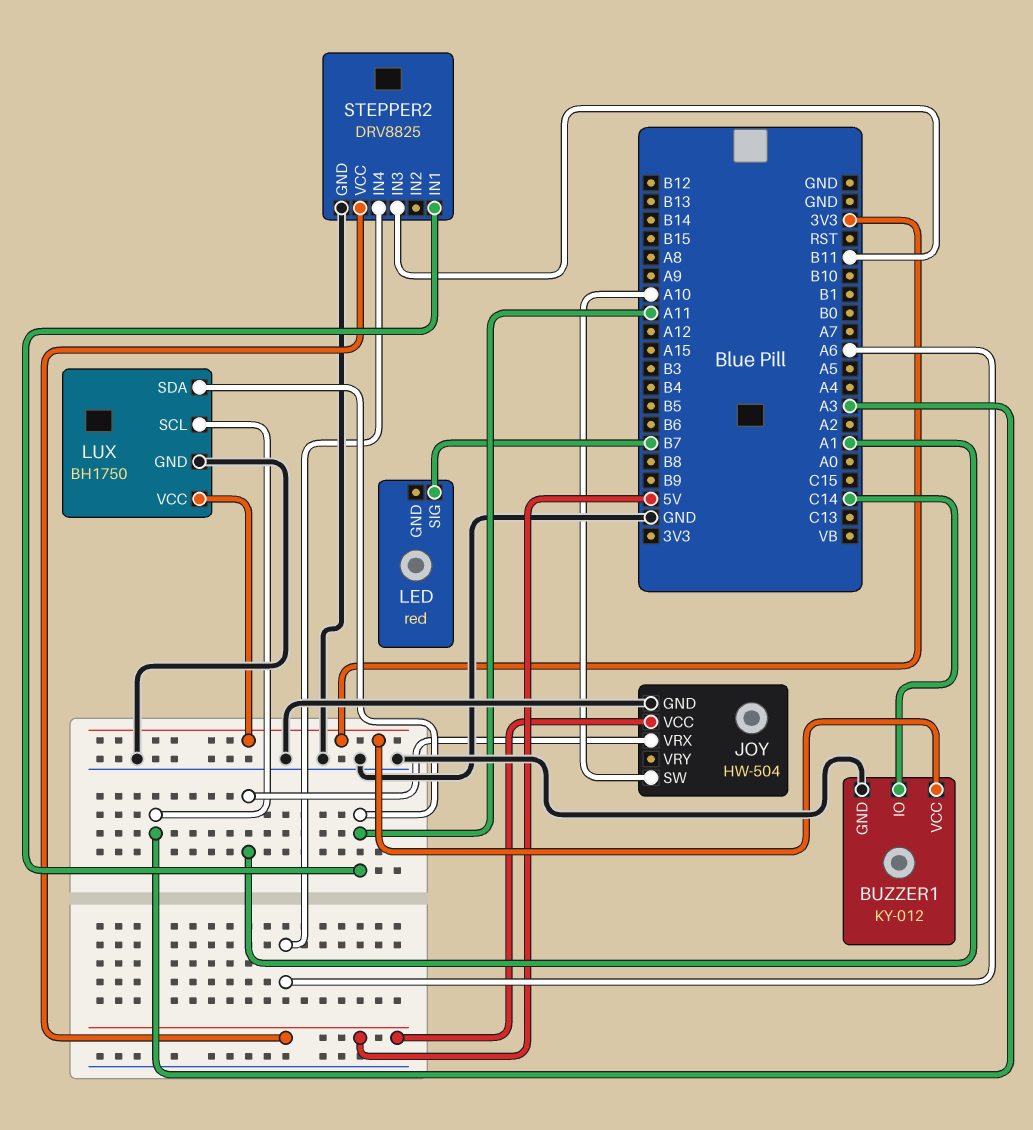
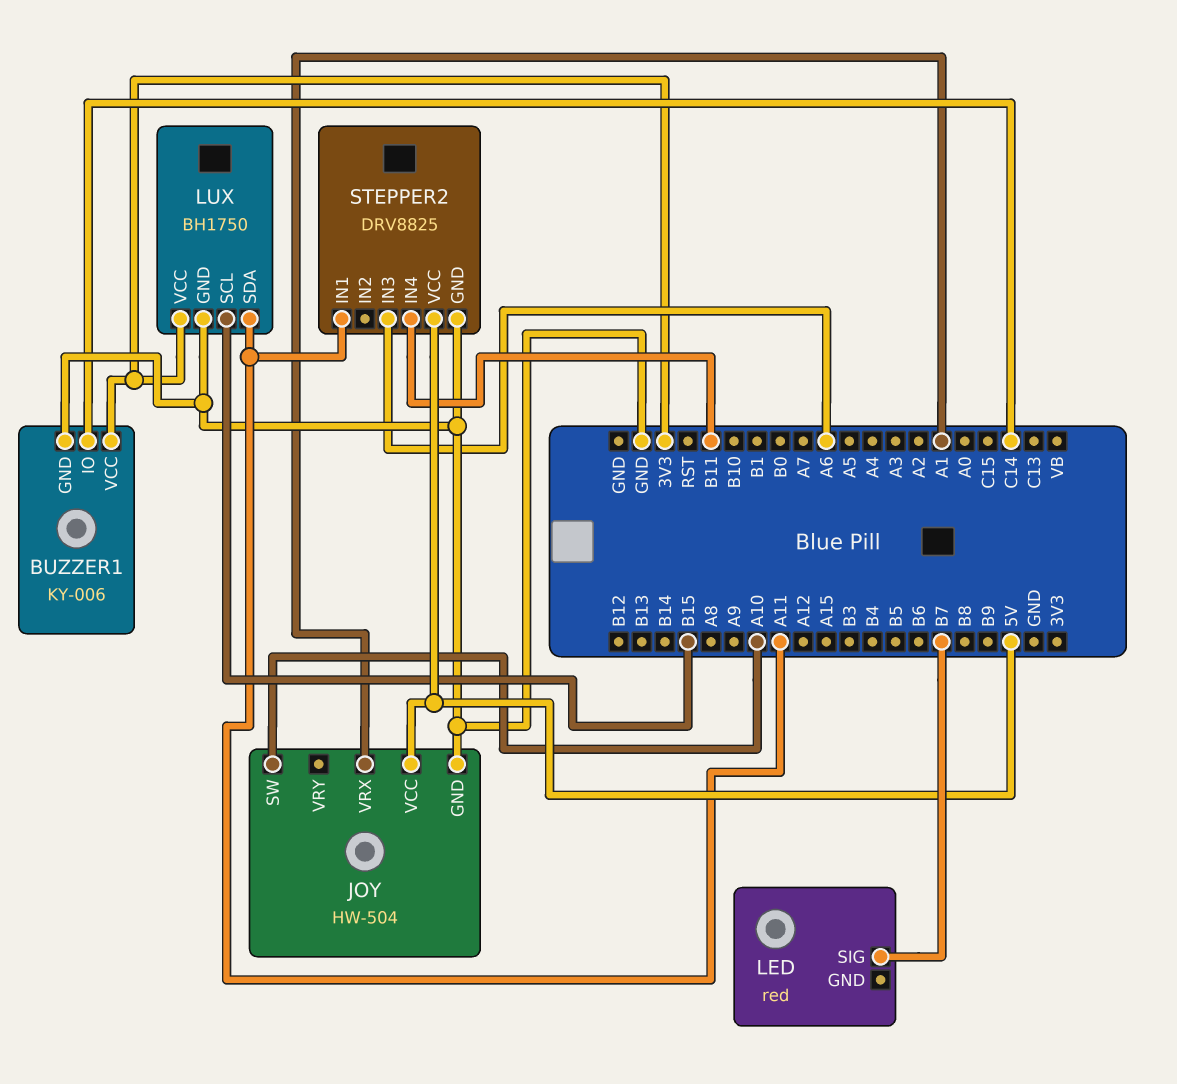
BUZZER1: KY-012 -> KY-006
LUX pin SCL: A3 -> B15
STEPPER2 pin IN3: B11 -> A6
STEPPER2 pin IN4: A6 -> B11

